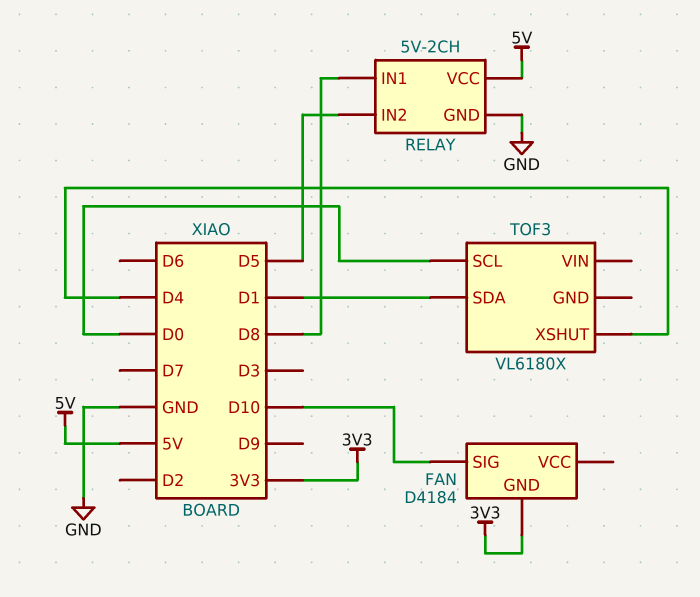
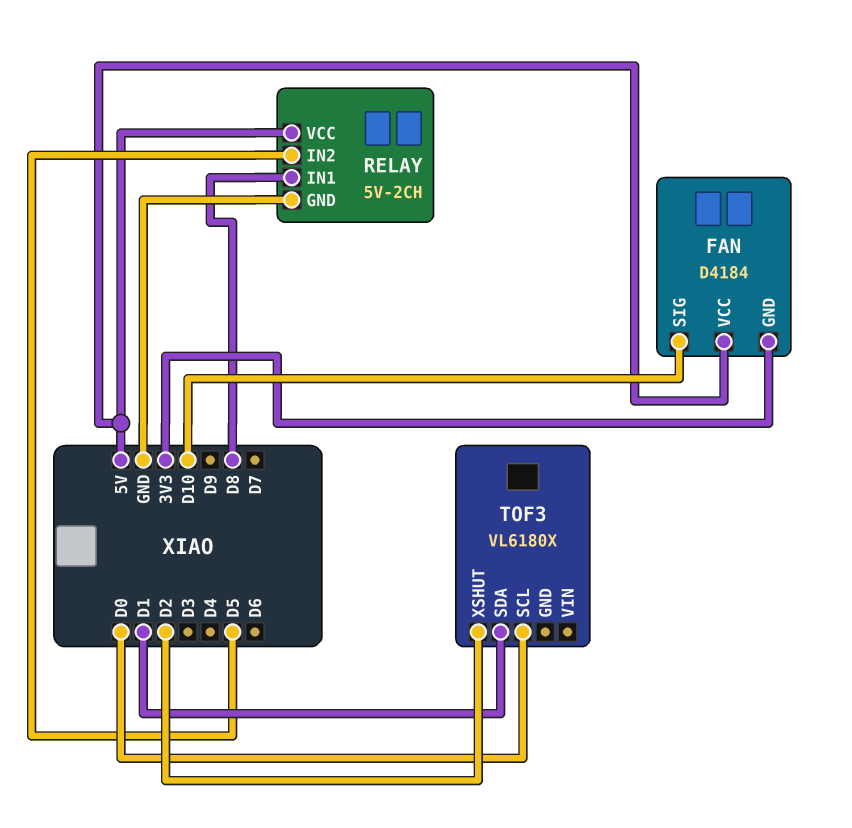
FAN pin VCC: none -> 5V
TOF3 pin XSHUT: D4 -> D2

